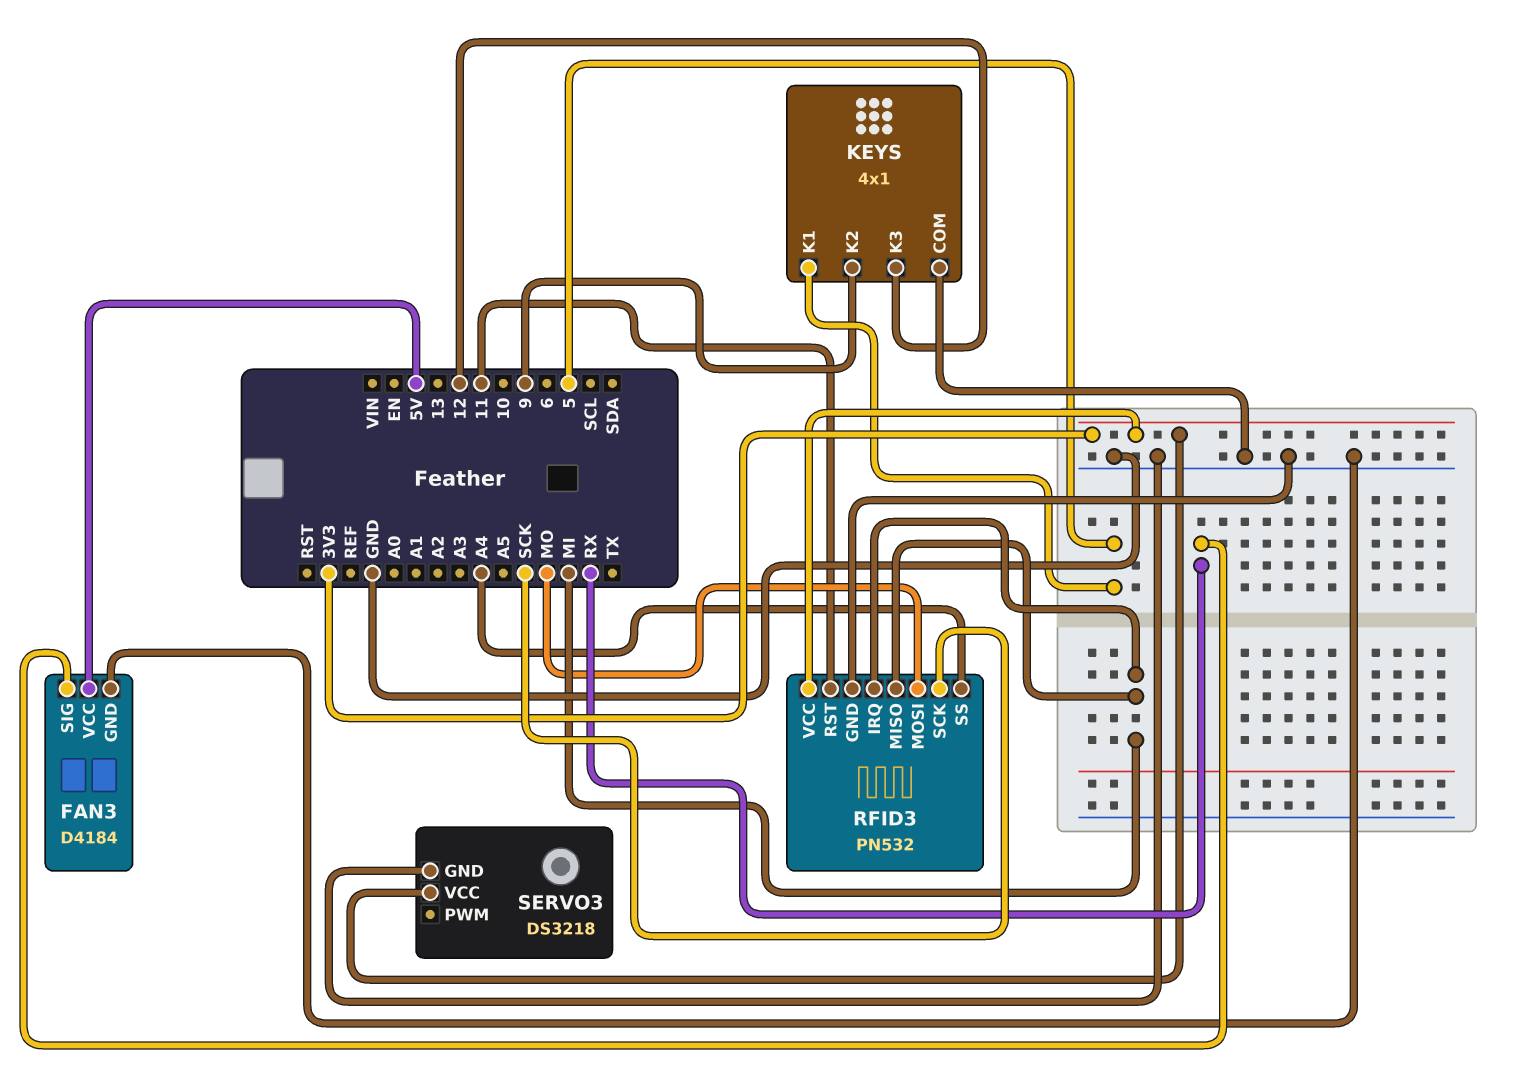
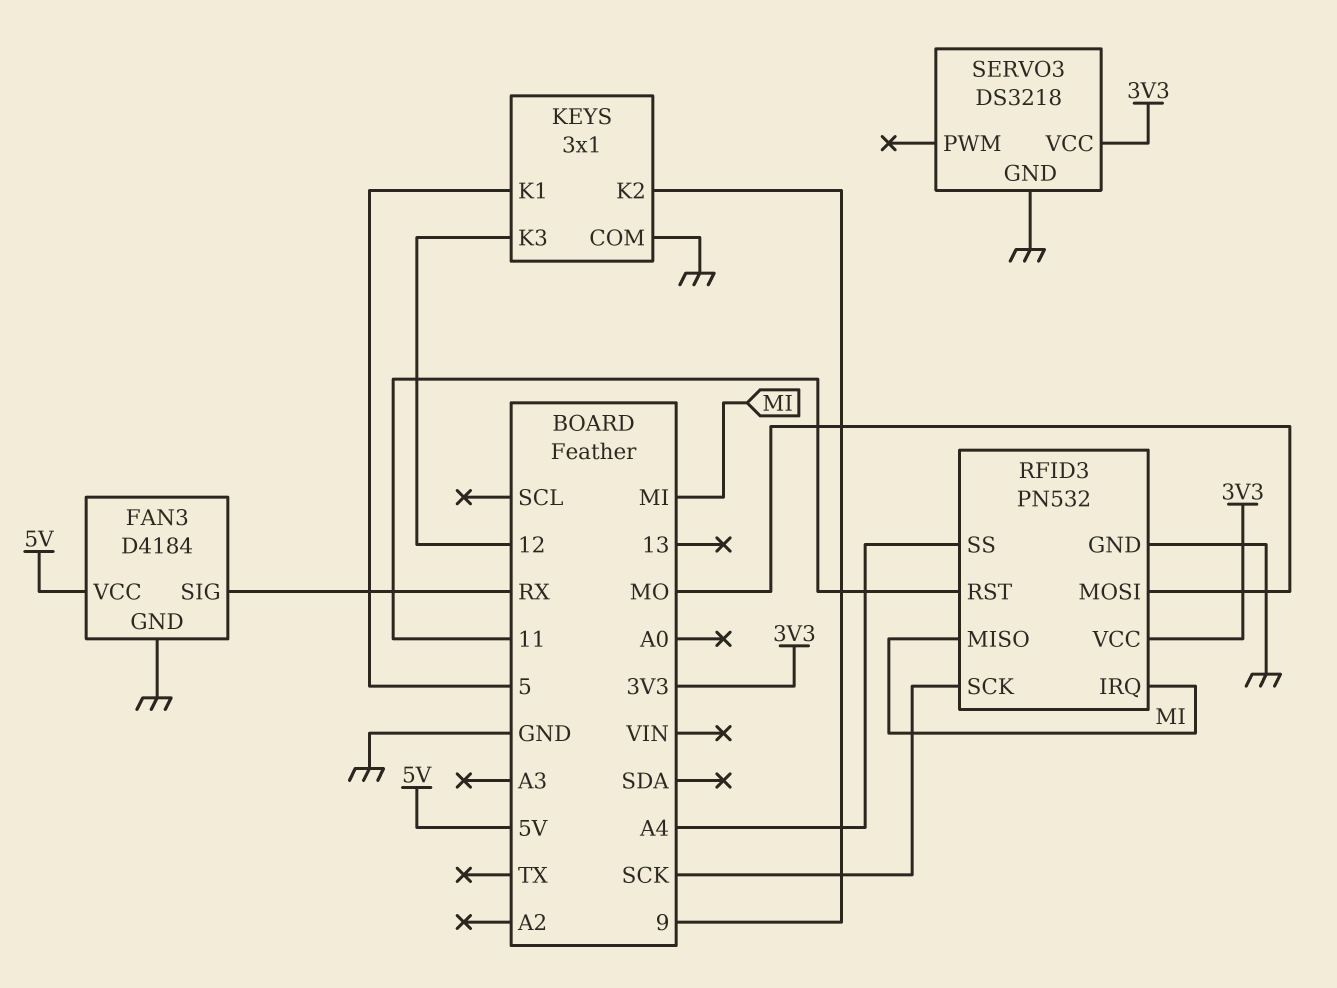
KEYS: 4x1 -> 3x1

